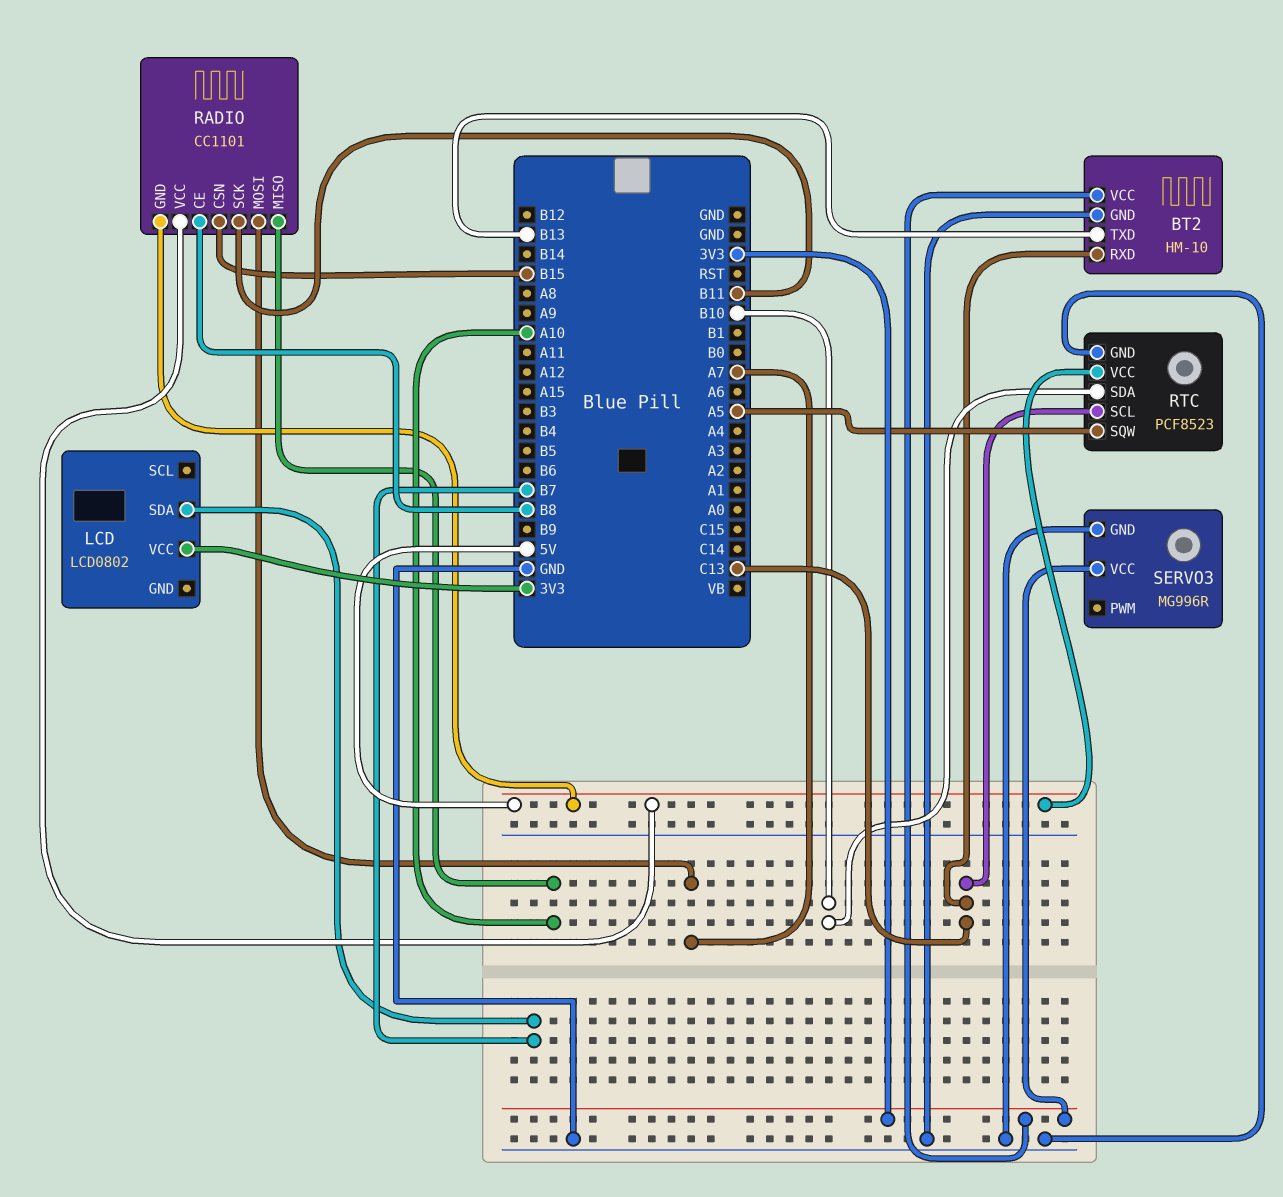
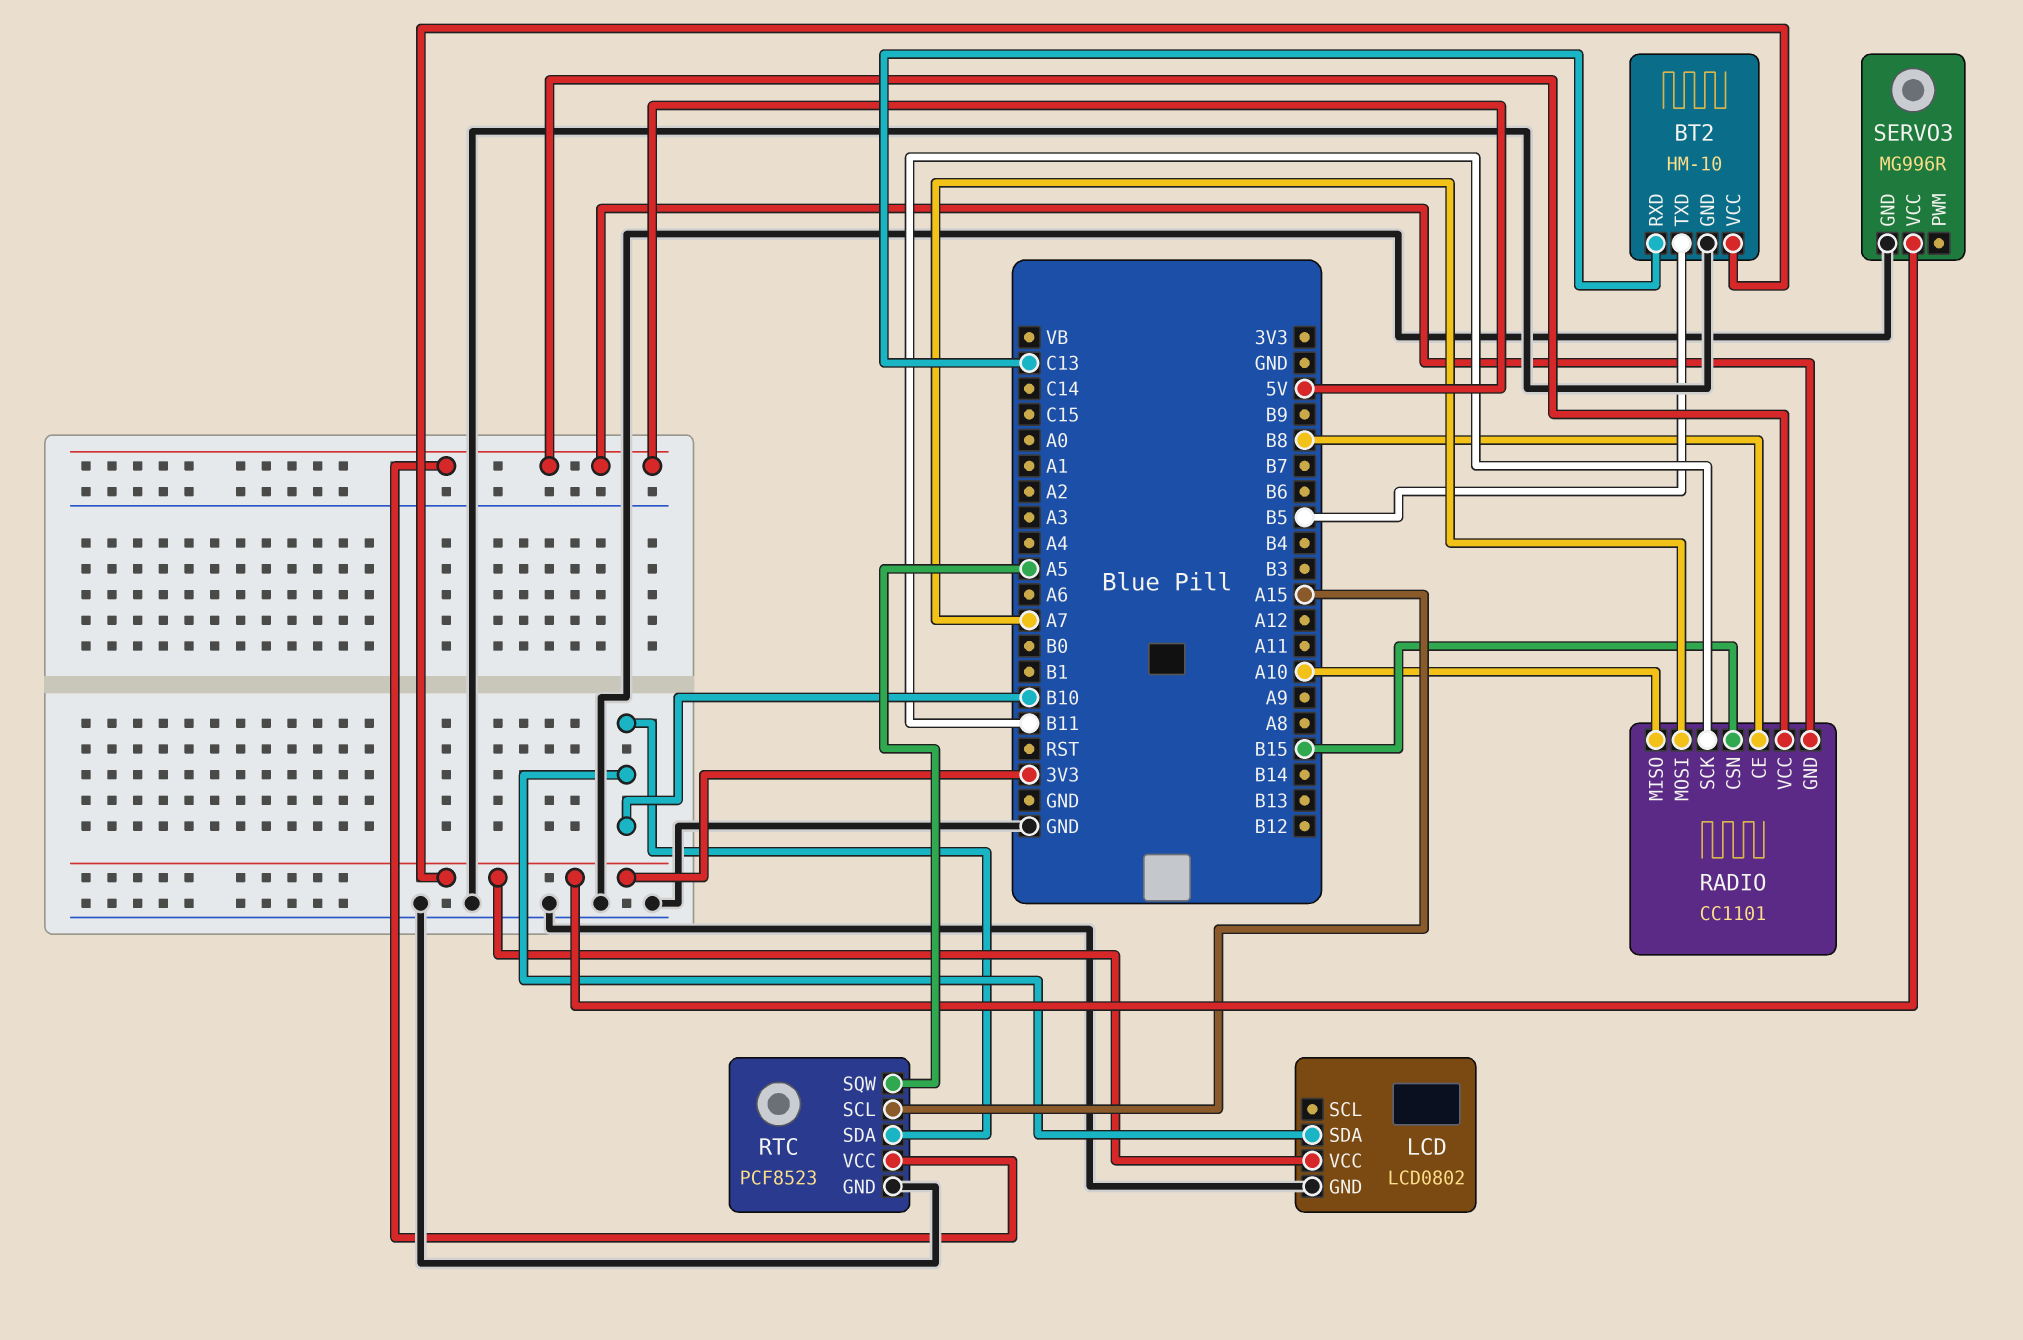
BT2 pin TXD: B13 -> B5
LCD pin GND: none -> GND
LCD pin SDA: B7 -> B10
RTC pin SCL: C13 -> A15

